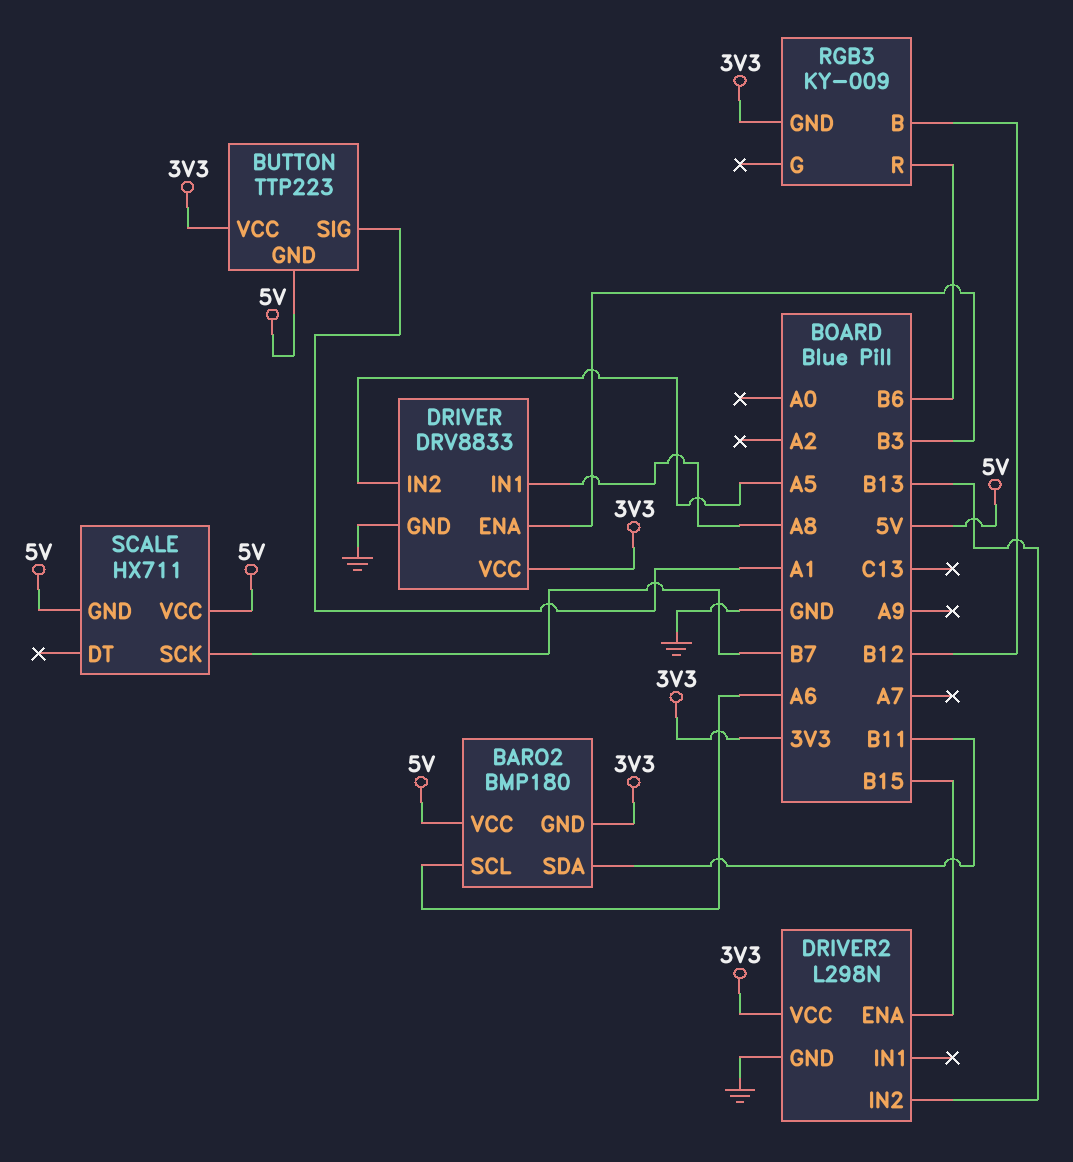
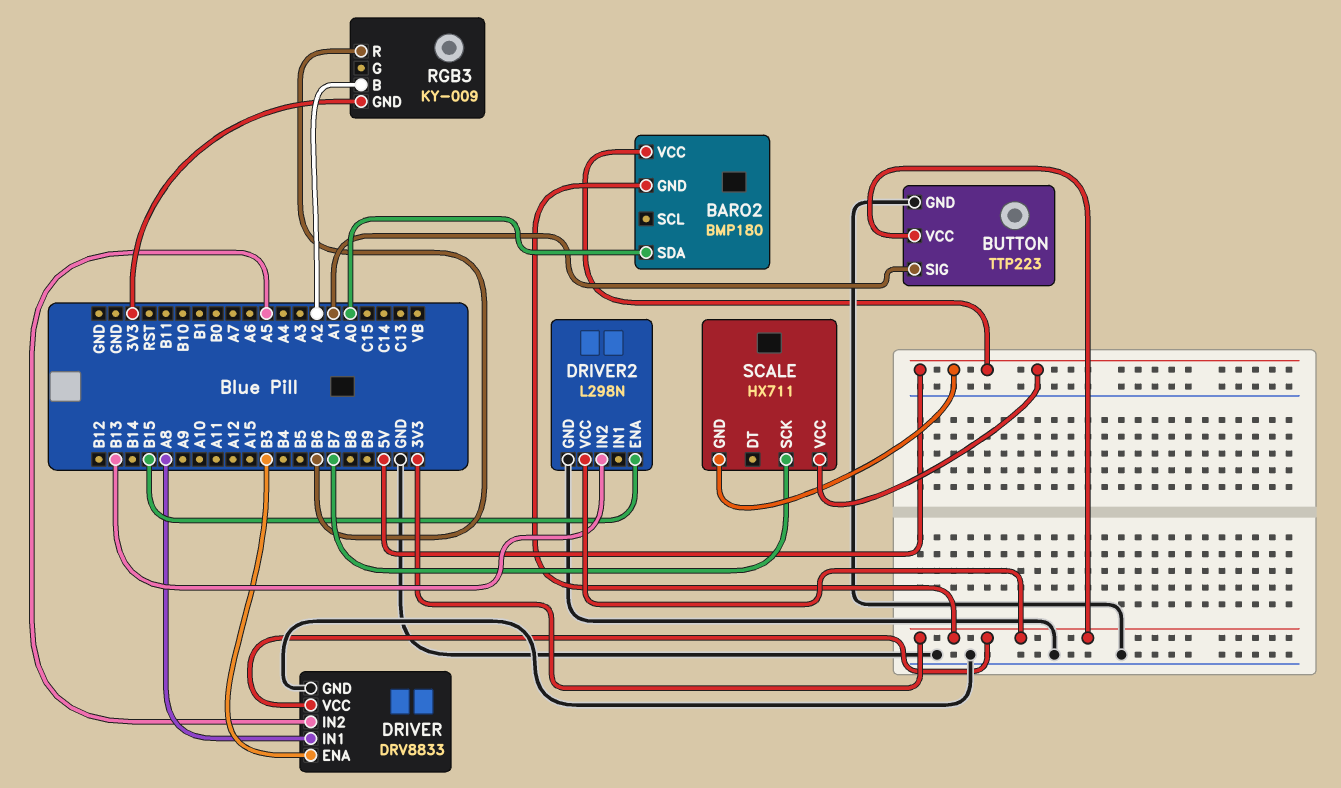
BARO2 pin SCL: A6 -> none
BARO2 pin SDA: B11 -> A0
BUTTON pin GND: 5V -> GND
RGB3 pin B: B12 -> A2

